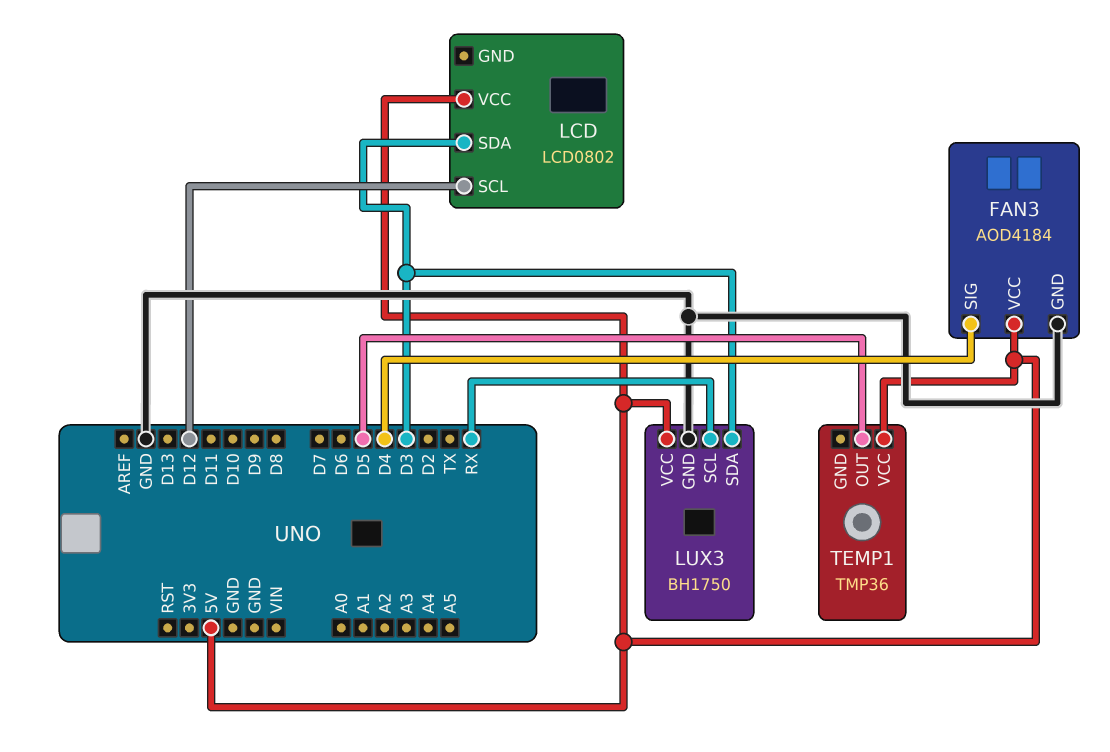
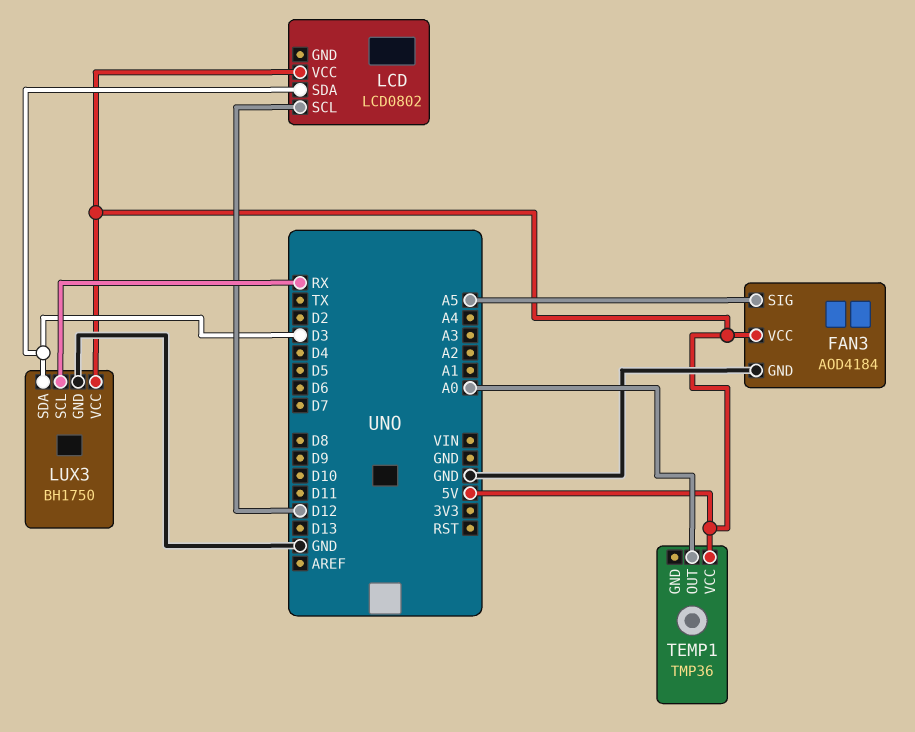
FAN3 pin SIG: D4 -> A5
TEMP1 pin OUT: D5 -> A0

